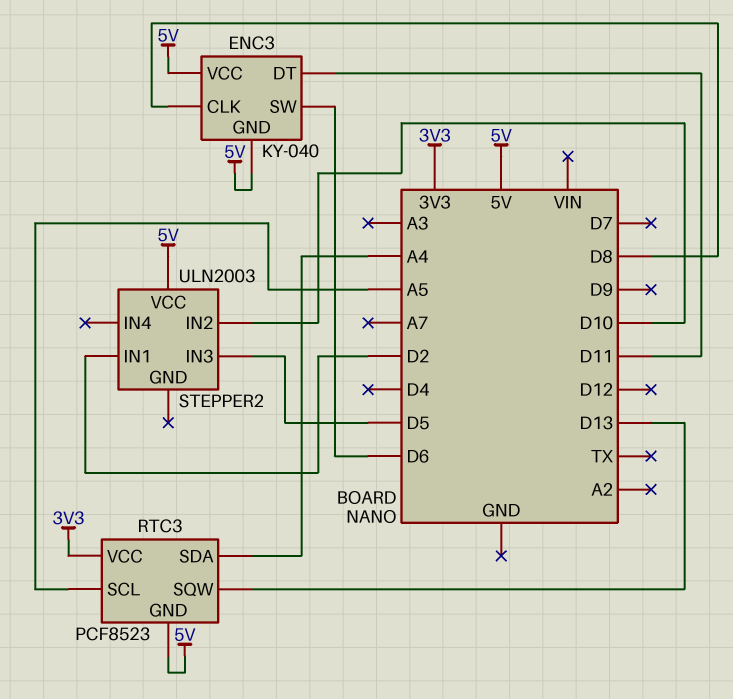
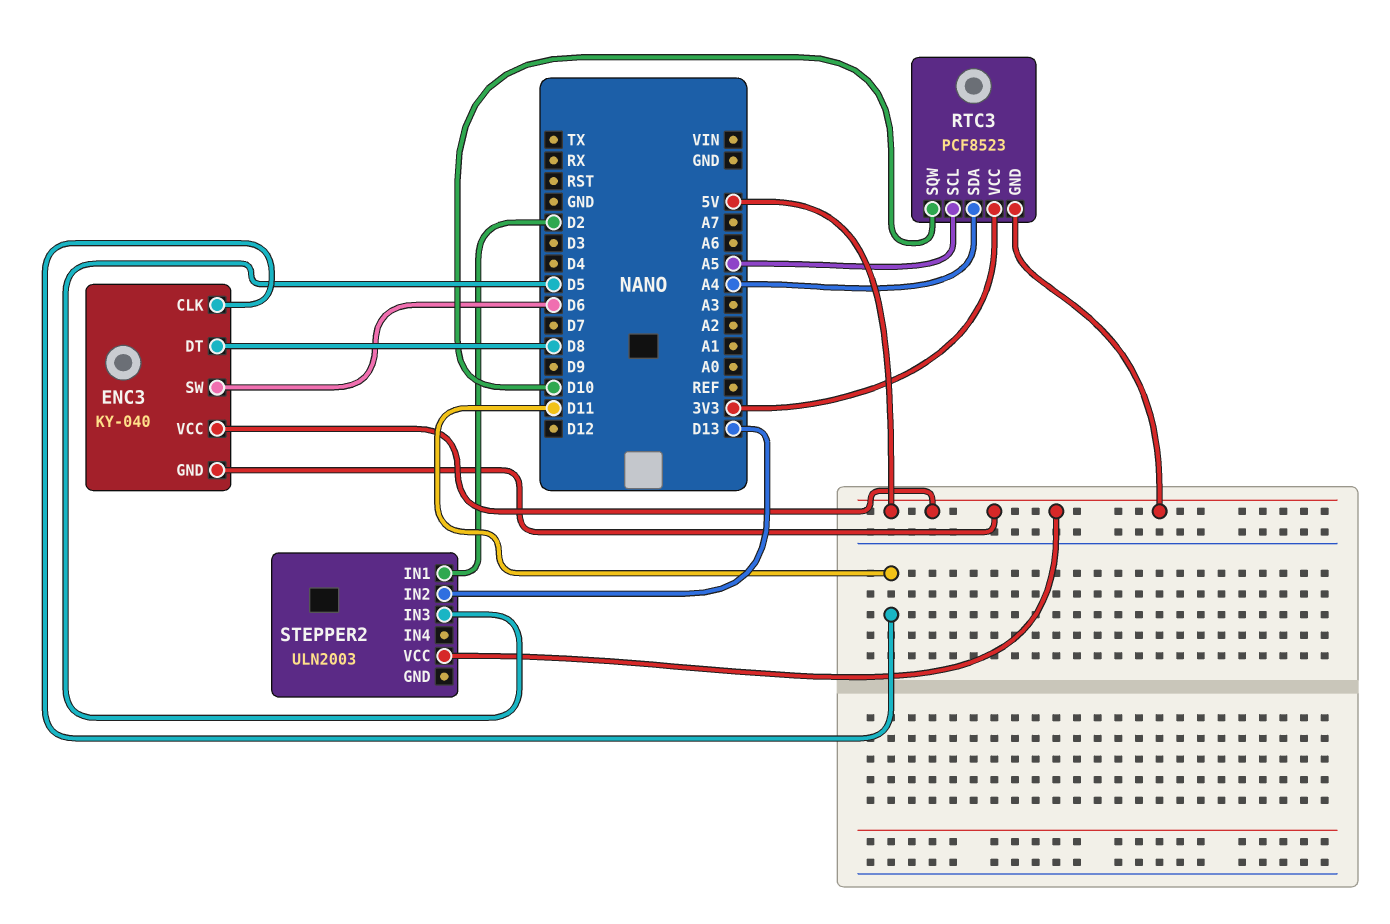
ENC3 pin CLK: D8 -> D11
ENC3 pin DT: D11 -> D8
RTC3 pin SQW: D13 -> D10
STEPPER2 pin IN2: D10 -> D13

